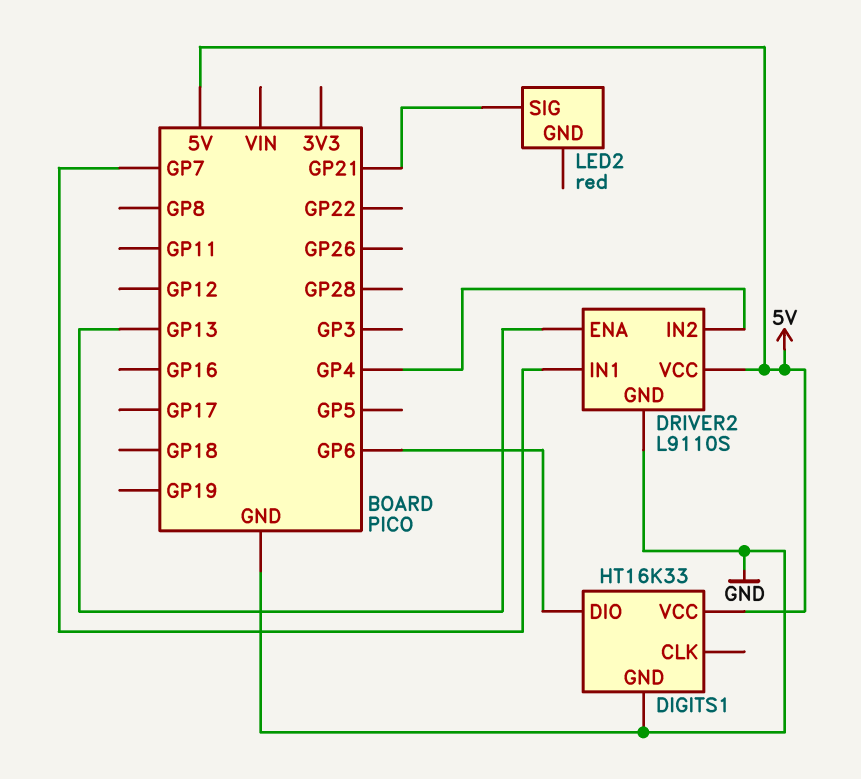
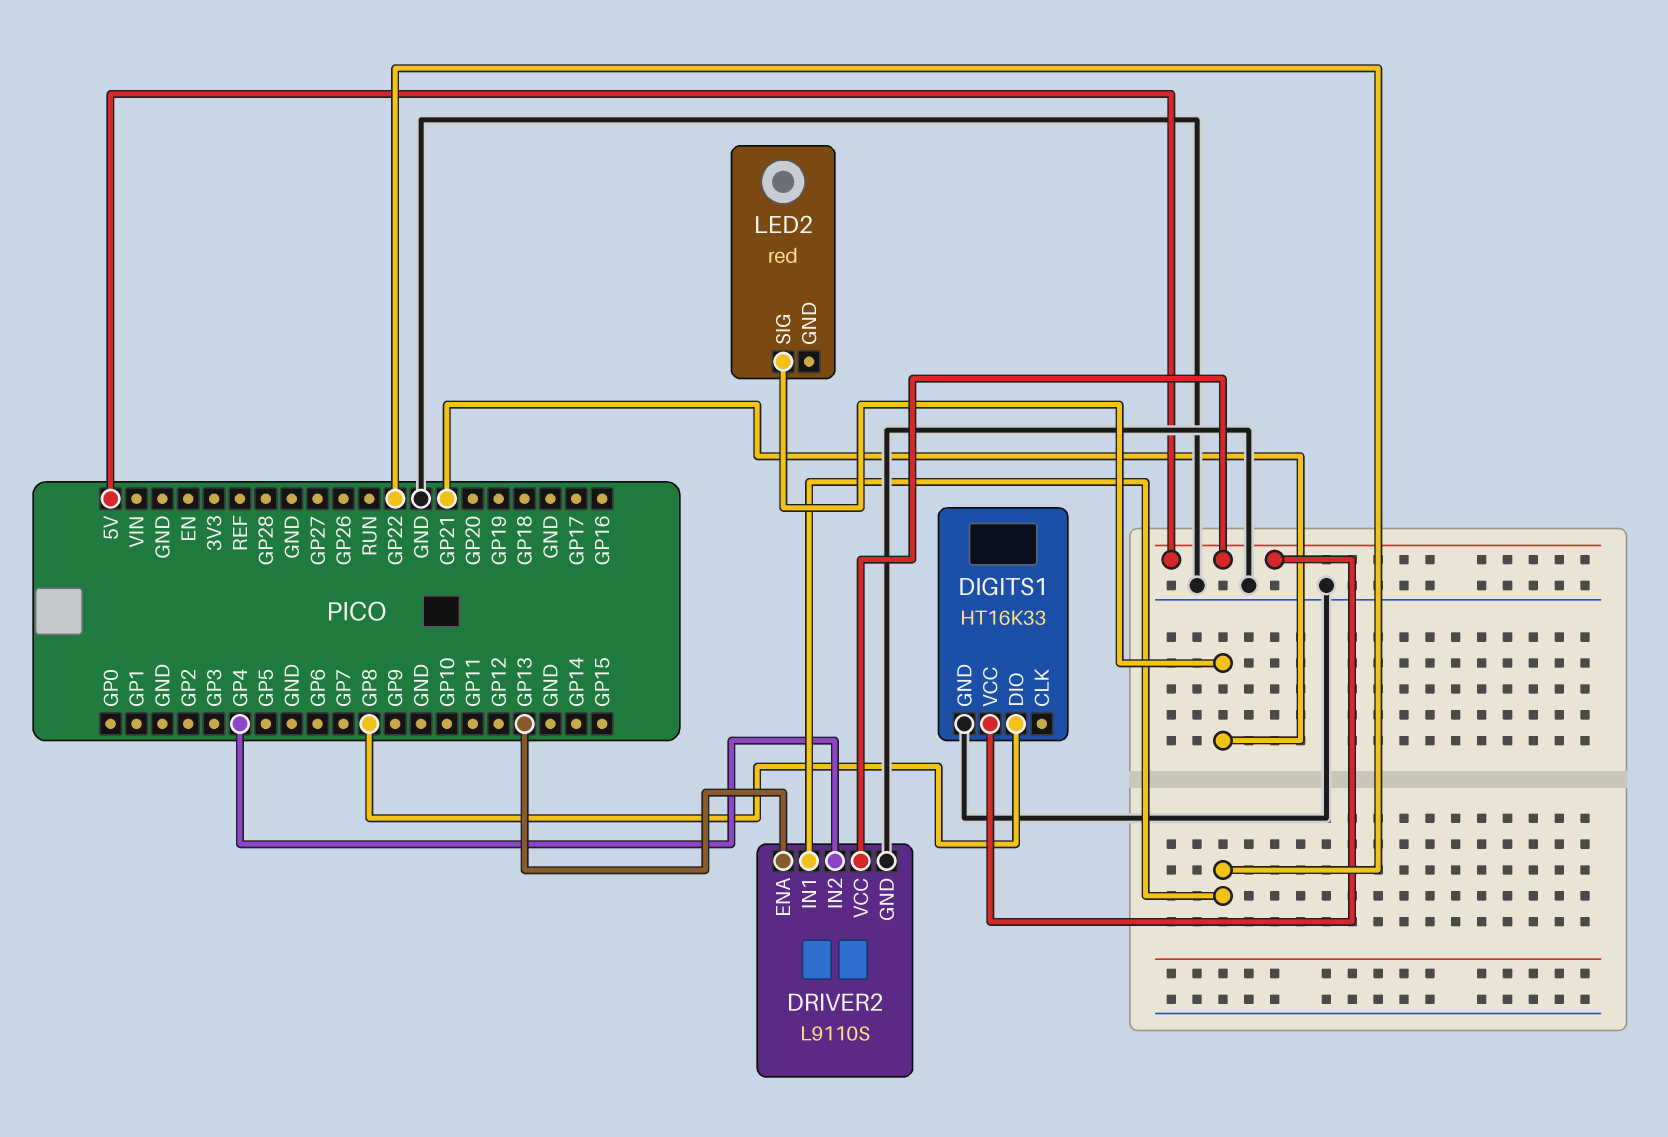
DIGITS1 pin DIO: GP6 -> GP8
DRIVER2 pin IN1: GP7 -> GP22

